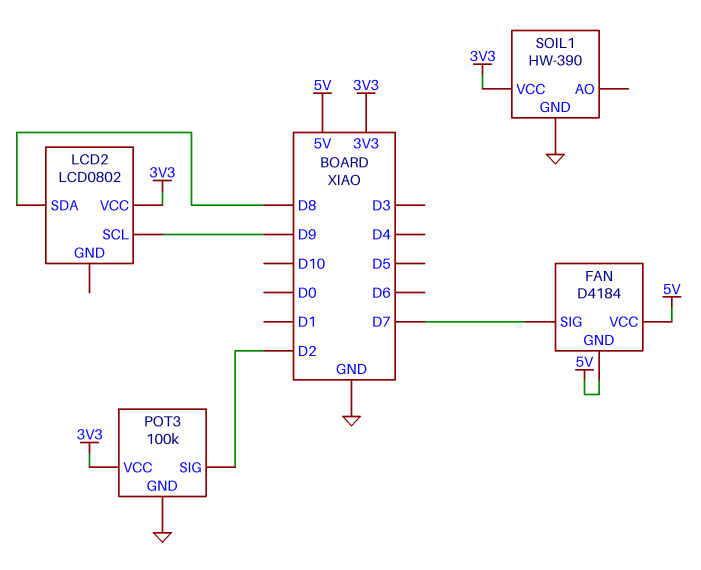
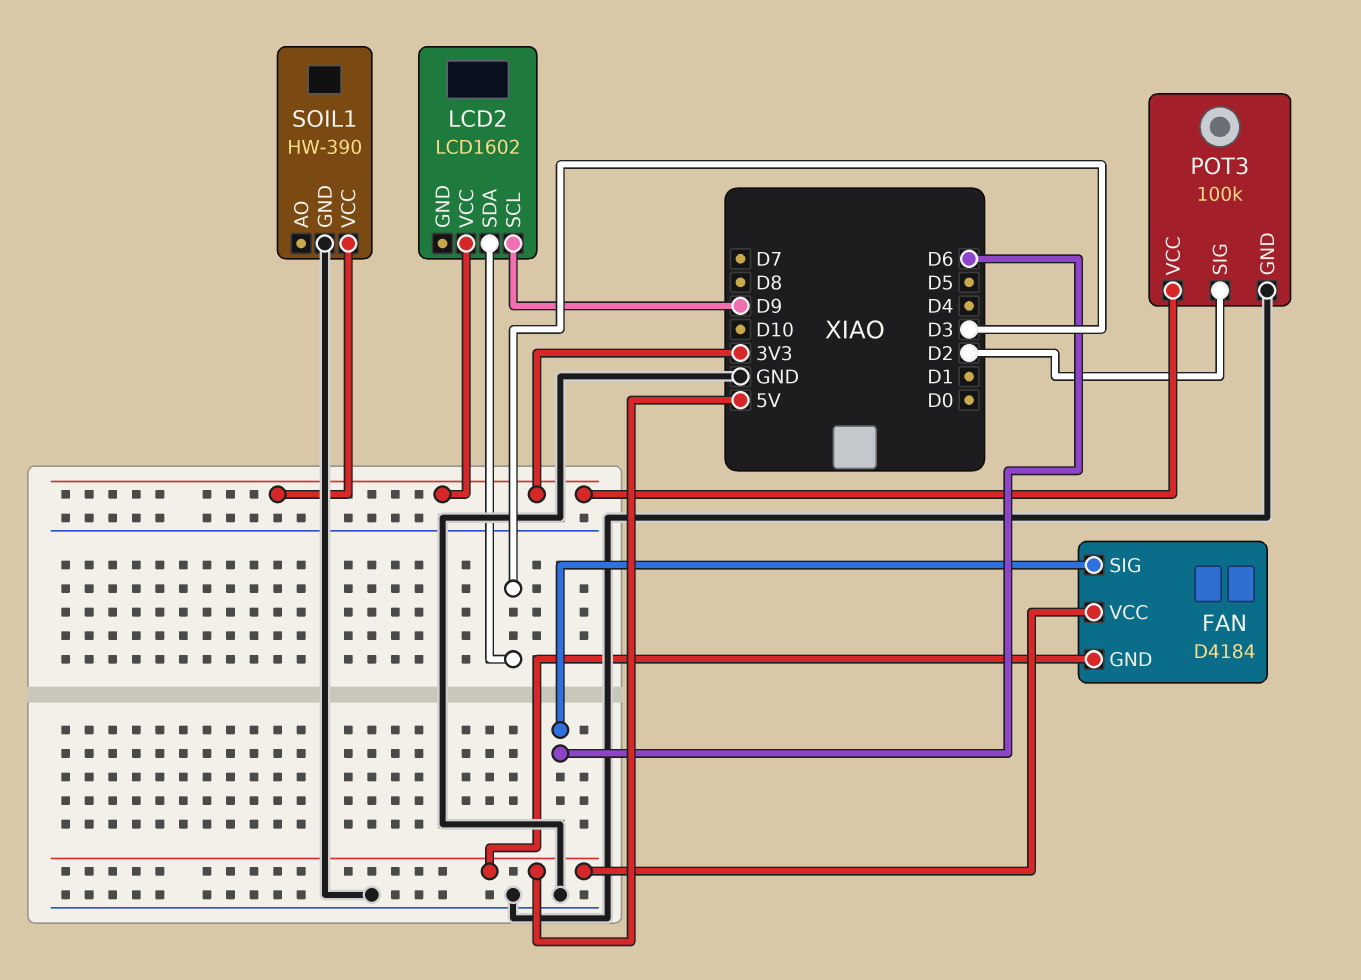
FAN pin SIG: D7 -> D6
LCD2: LCD0802 -> LCD1602
LCD2 pin SDA: D8 -> D3

